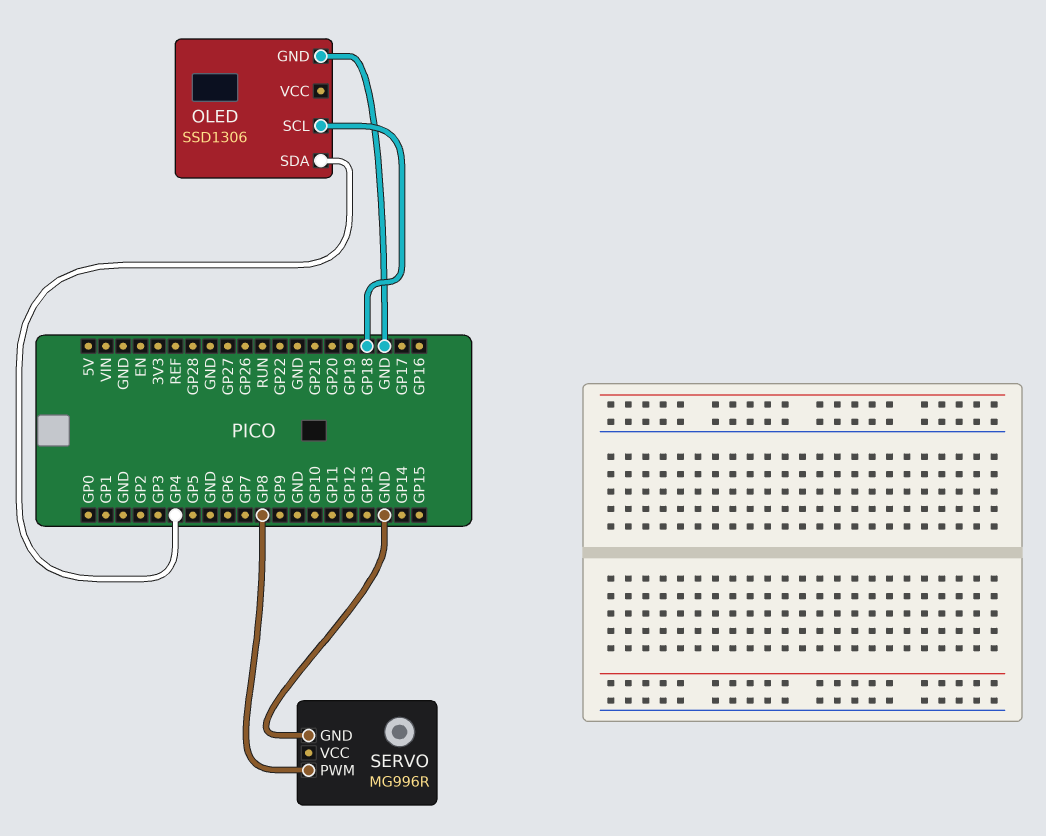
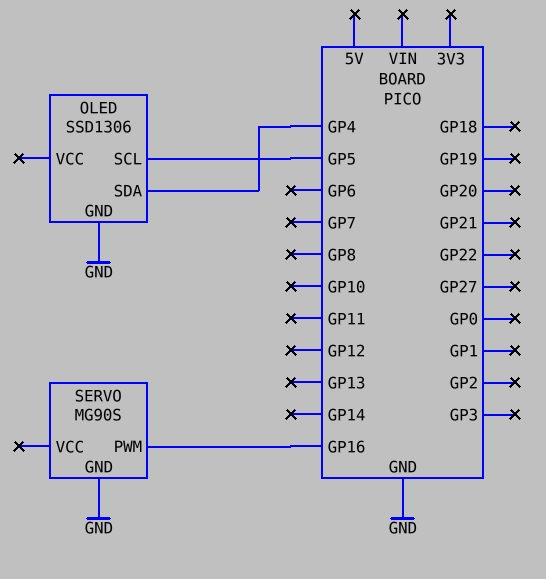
OLED pin SCL: GP18 -> GP5
SERVO: MG996R -> MG90S
SERVO pin PWM: GP8 -> GP16

